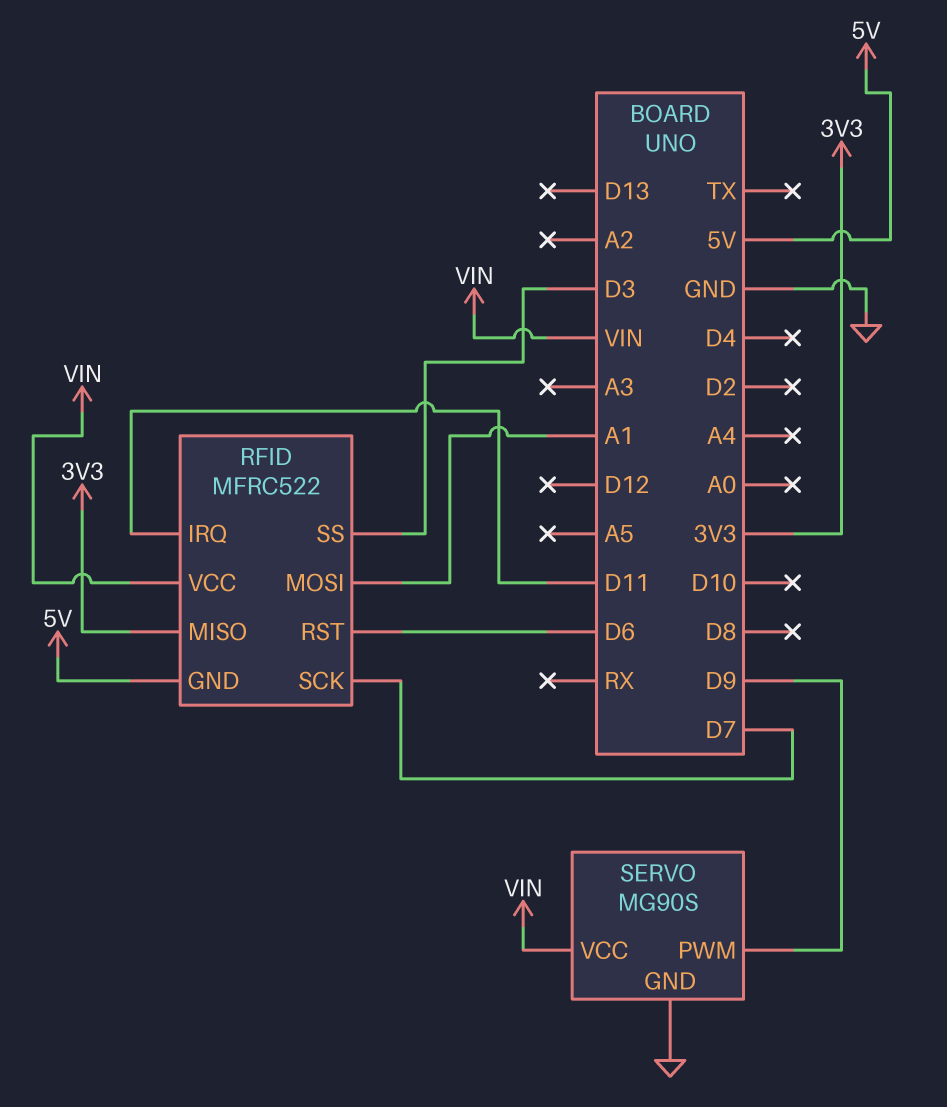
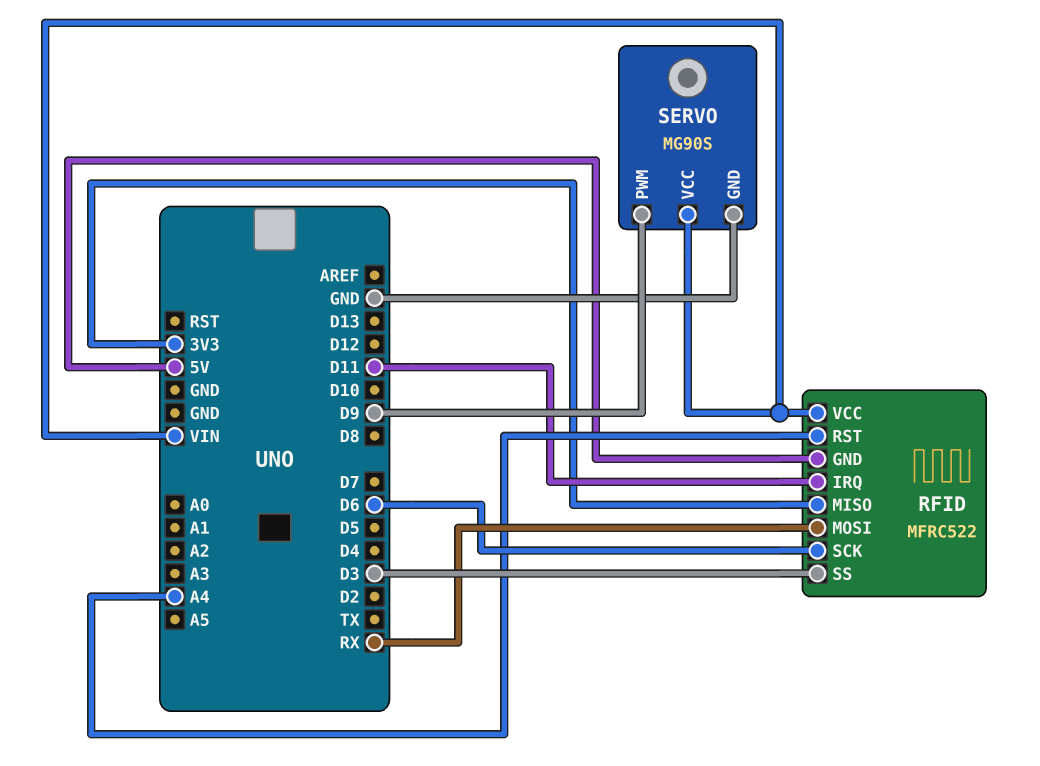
RFID pin MOSI: A1 -> RX
RFID pin RST: D6 -> A4
RFID pin SCK: D7 -> D6

